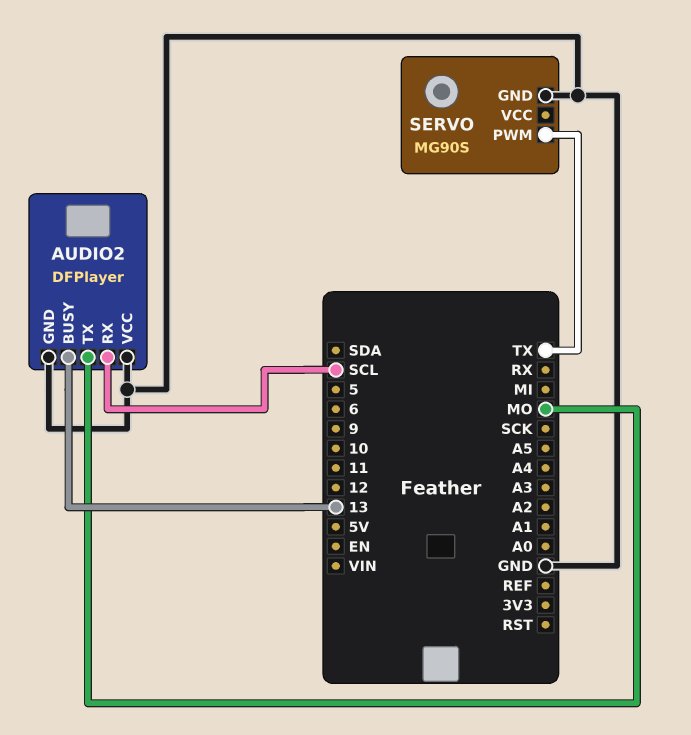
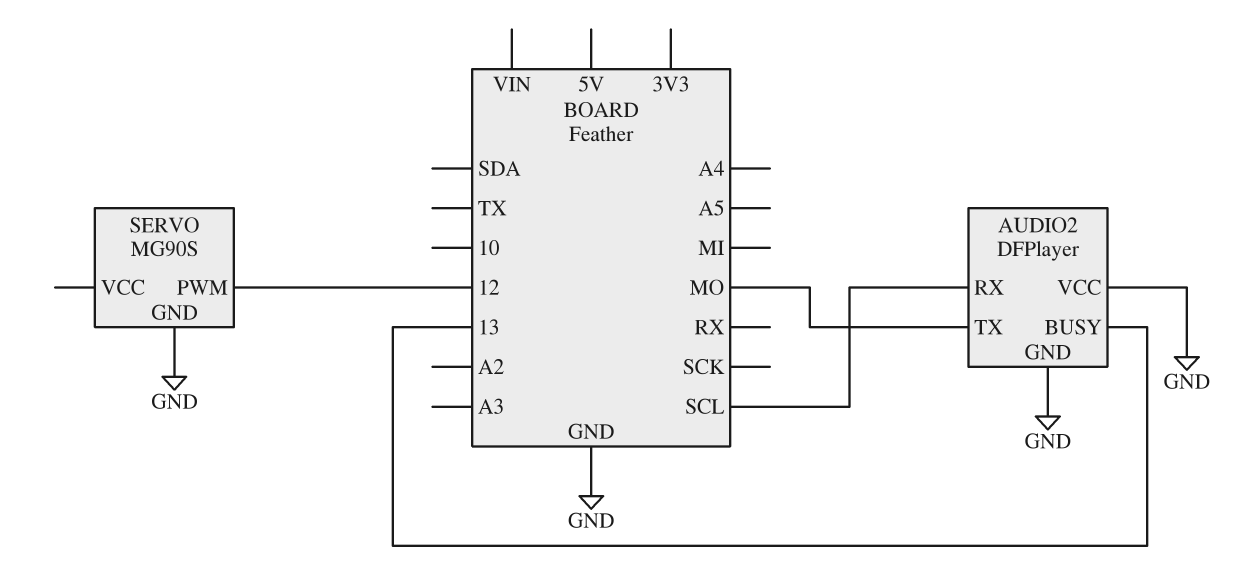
SERVO pin PWM: TX -> 12

